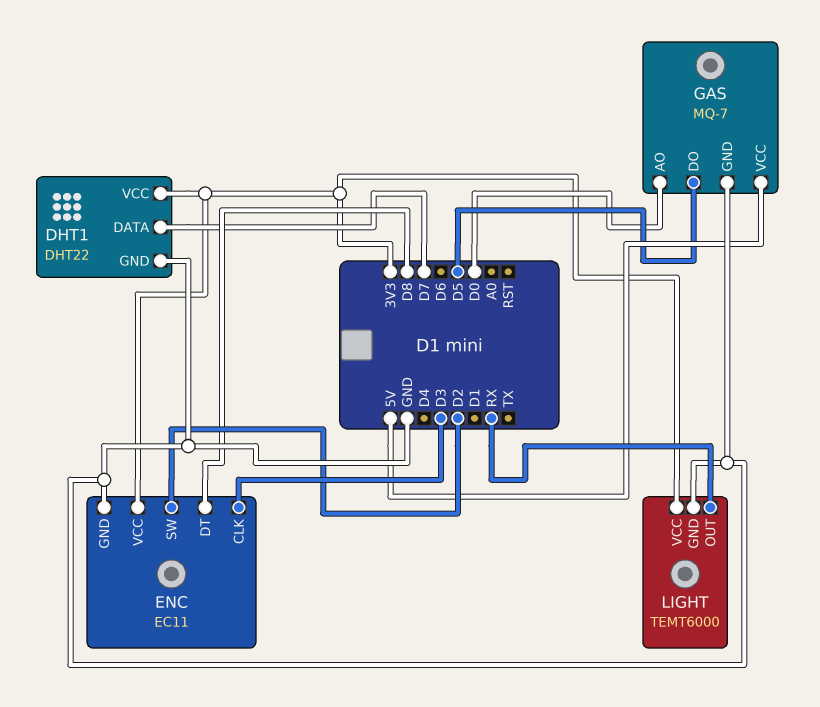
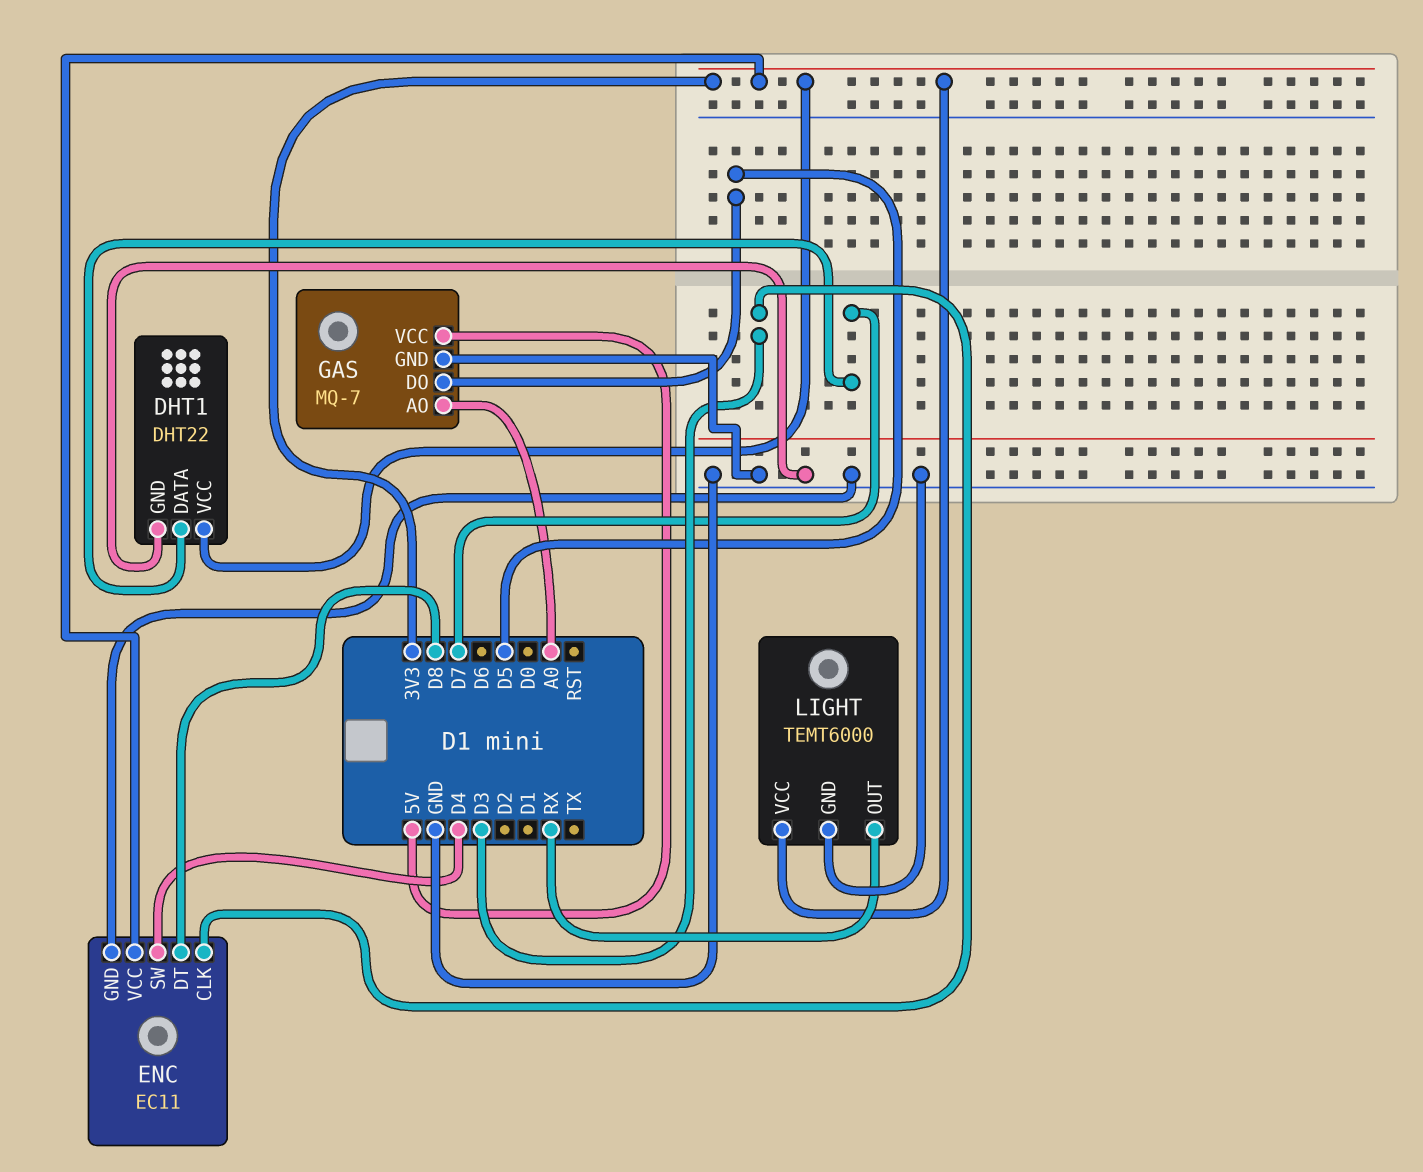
ENC pin SW: D2 -> D4
GAS pin AO: D0 -> A0

